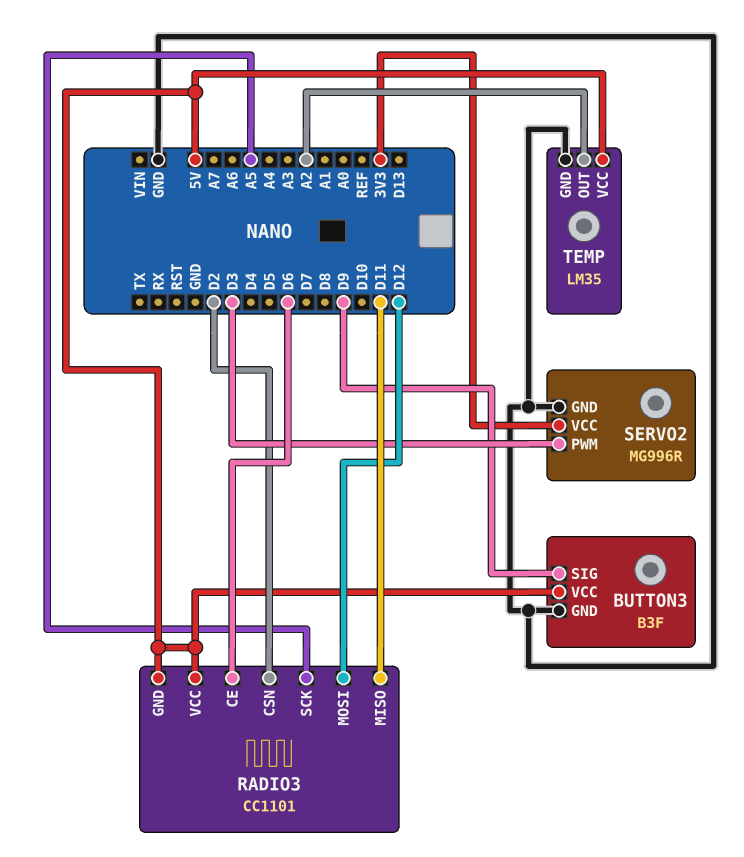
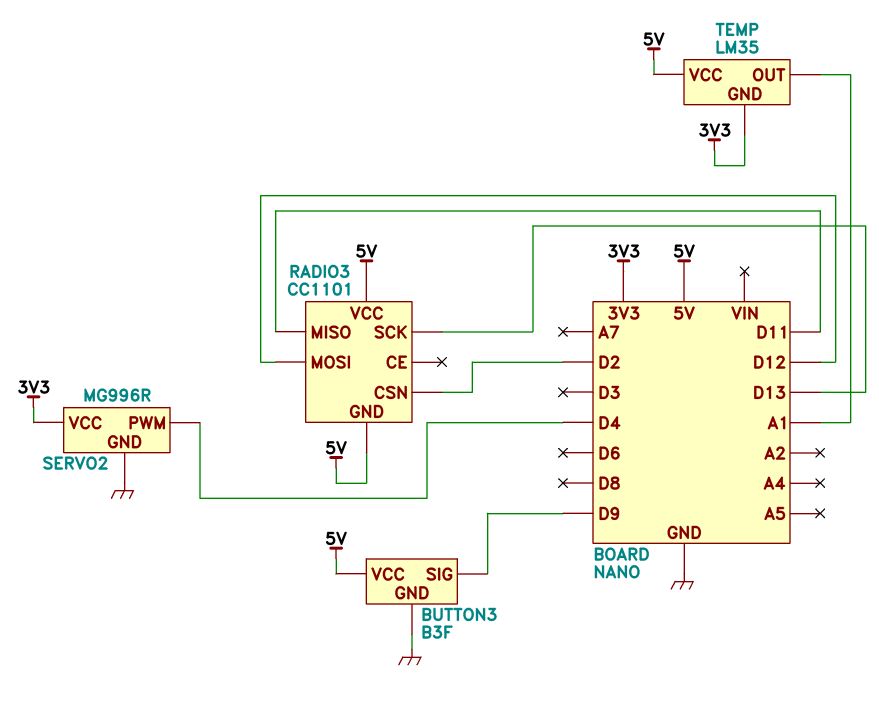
RADIO3 pin CE: D6 -> none
RADIO3 pin SCK: A5 -> D13
SERVO2 pin PWM: D3 -> D4
TEMP pin GND: GND -> 3V3
TEMP pin OUT: A2 -> A1

